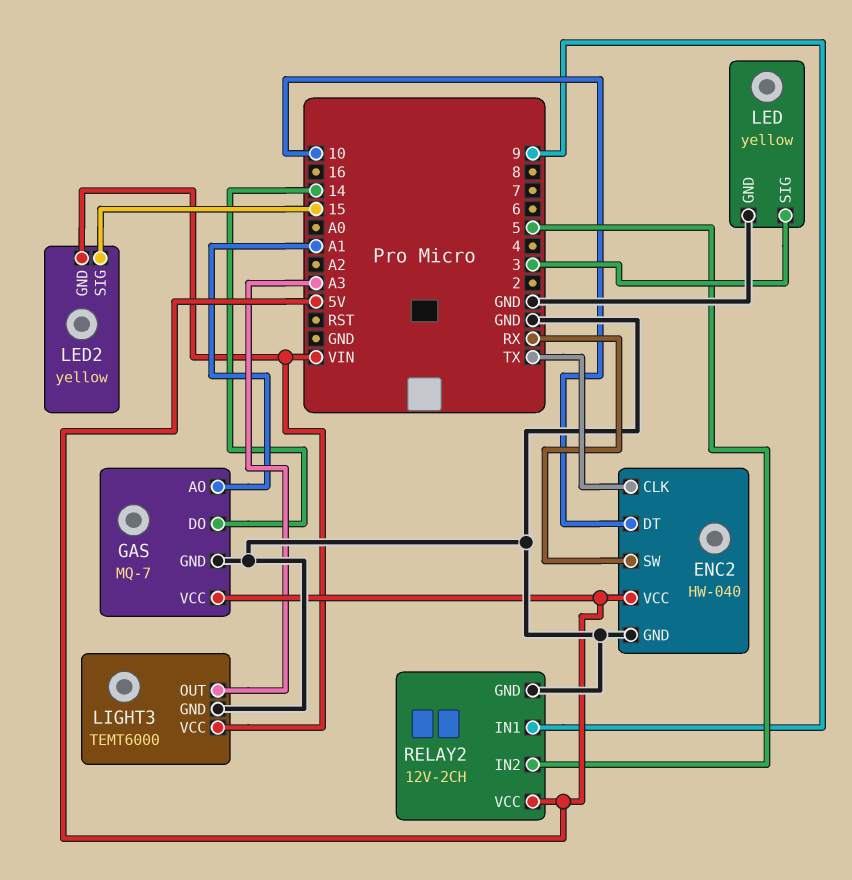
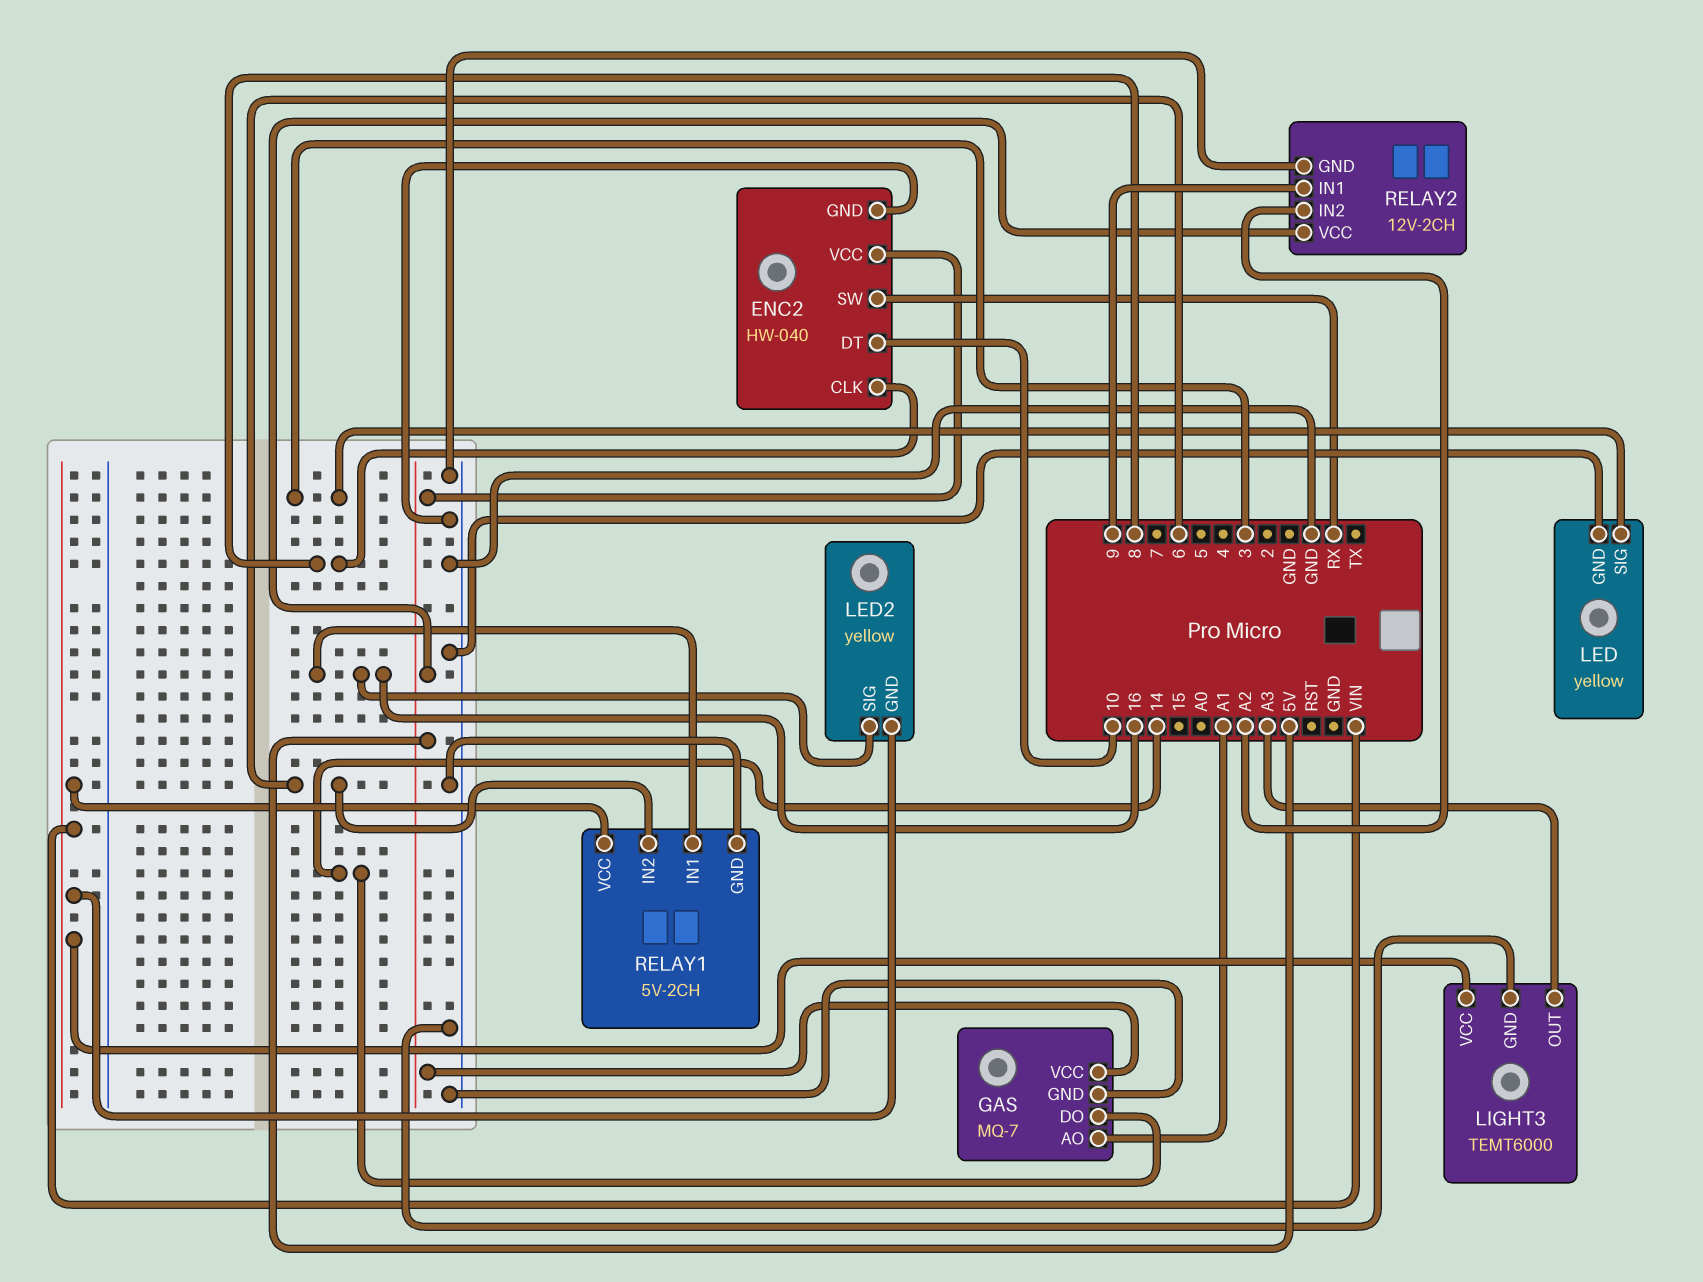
ENC2 pin CLK: TX -> 8
LED2 pin SIG: 15 -> 16
RELAY1: none -> 5V-2CH
RELAY1 pin GND: none -> GND
RELAY1 pin IN1: none -> 16
RELAY1 pin IN2: none -> 6
RELAY1 pin VCC: none -> VIN
RELAY2 pin IN2: 5 -> A2

